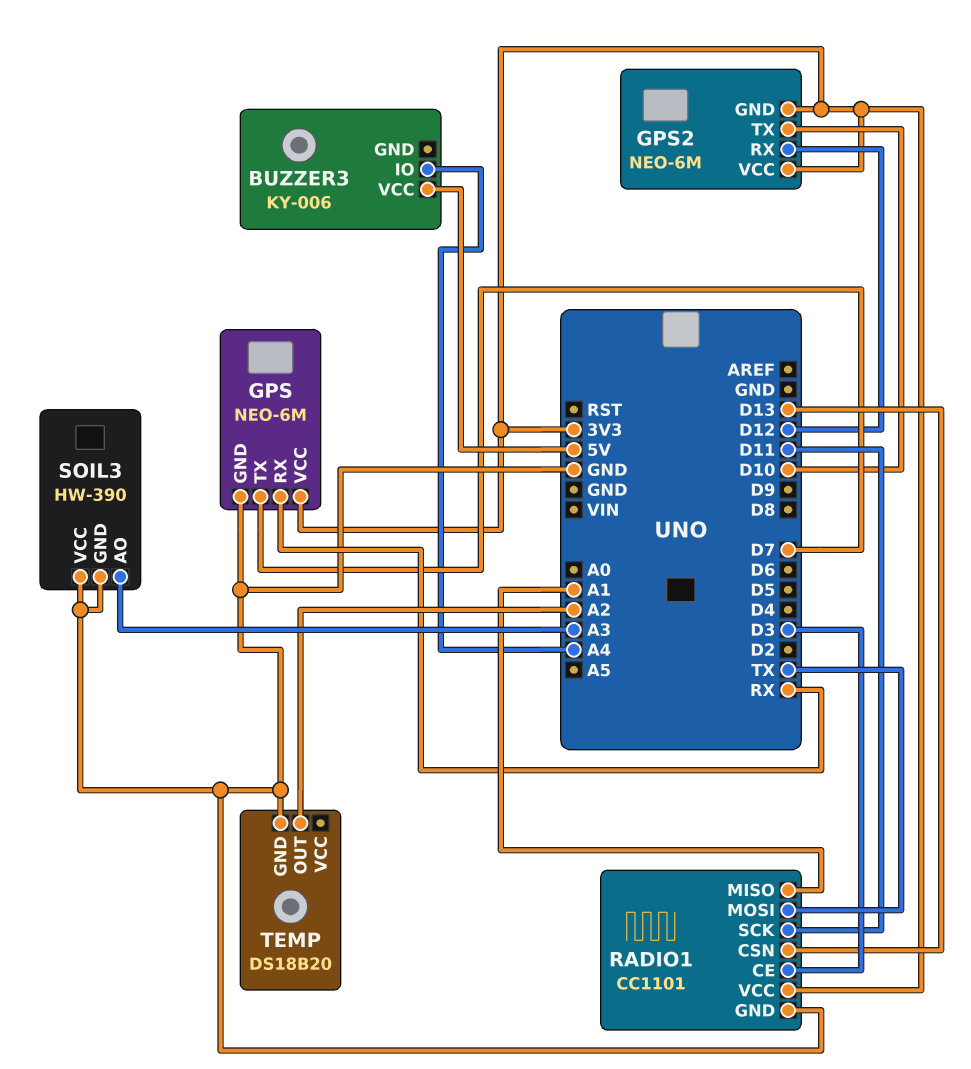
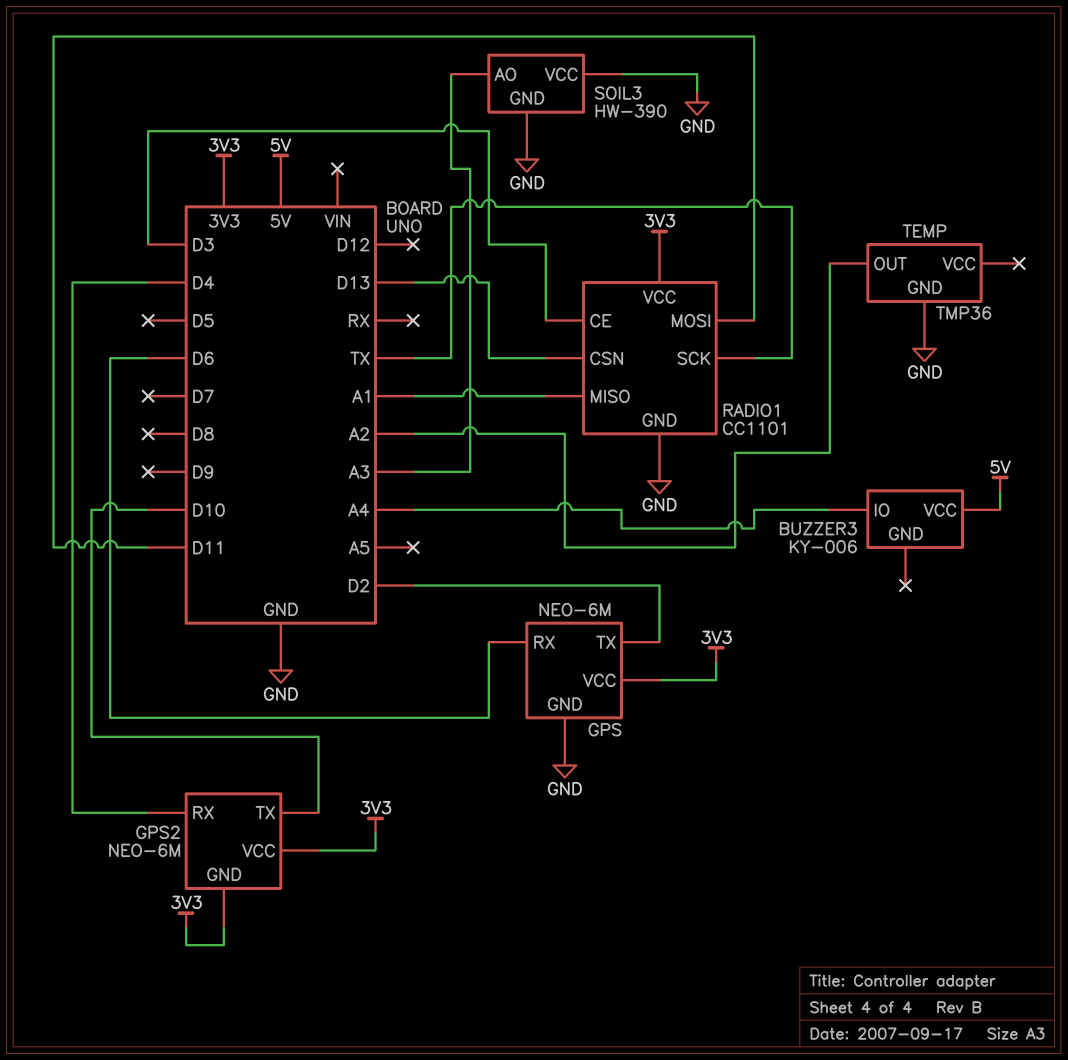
GPS pin RX: RX -> D6
GPS pin TX: D7 -> D2
GPS2 pin RX: D12 -> D4
RADIO1 pin MOSI: TX -> D11
RADIO1 pin SCK: D11 -> TX
TEMP: DS18B20 -> TMP36

